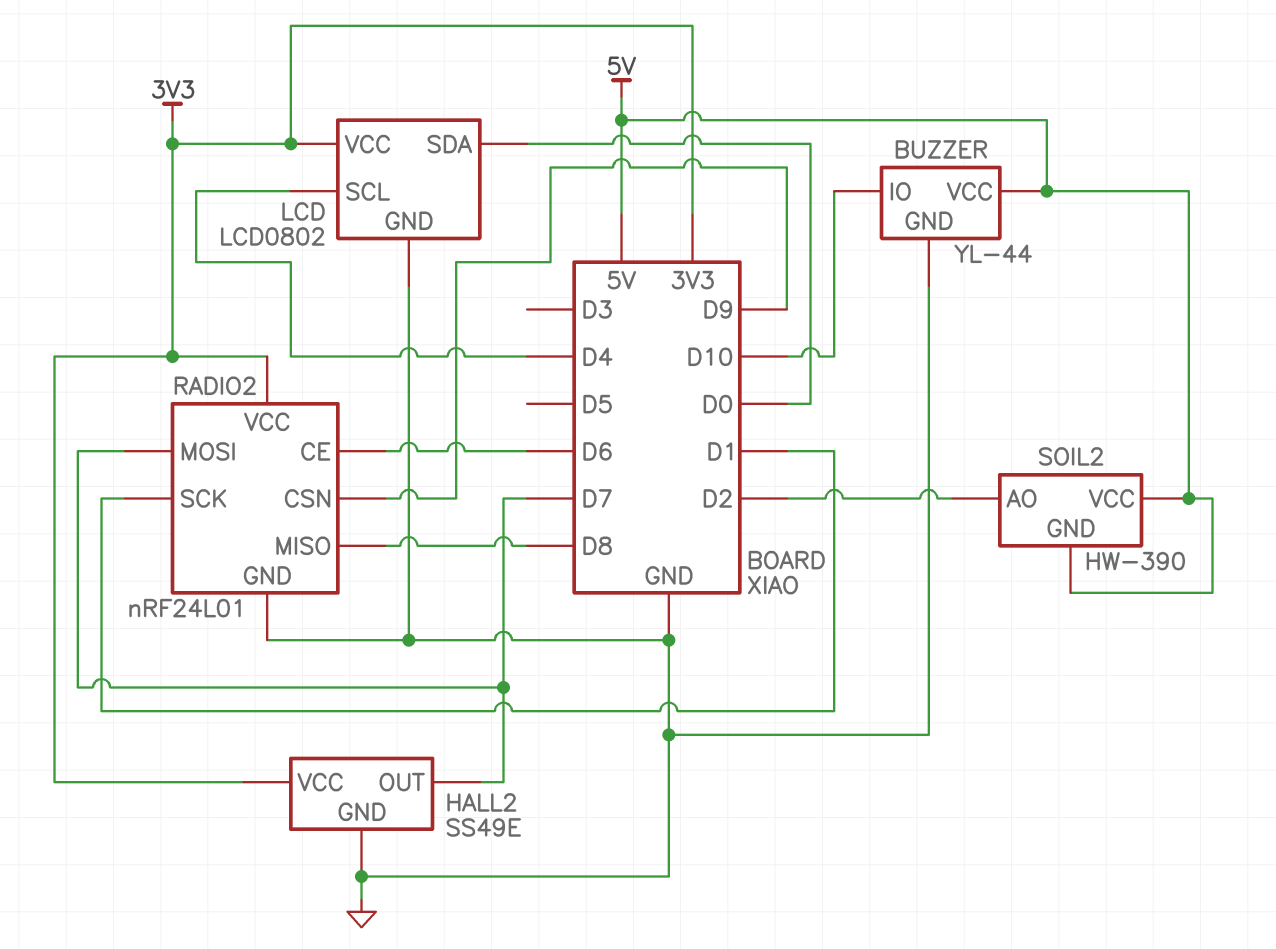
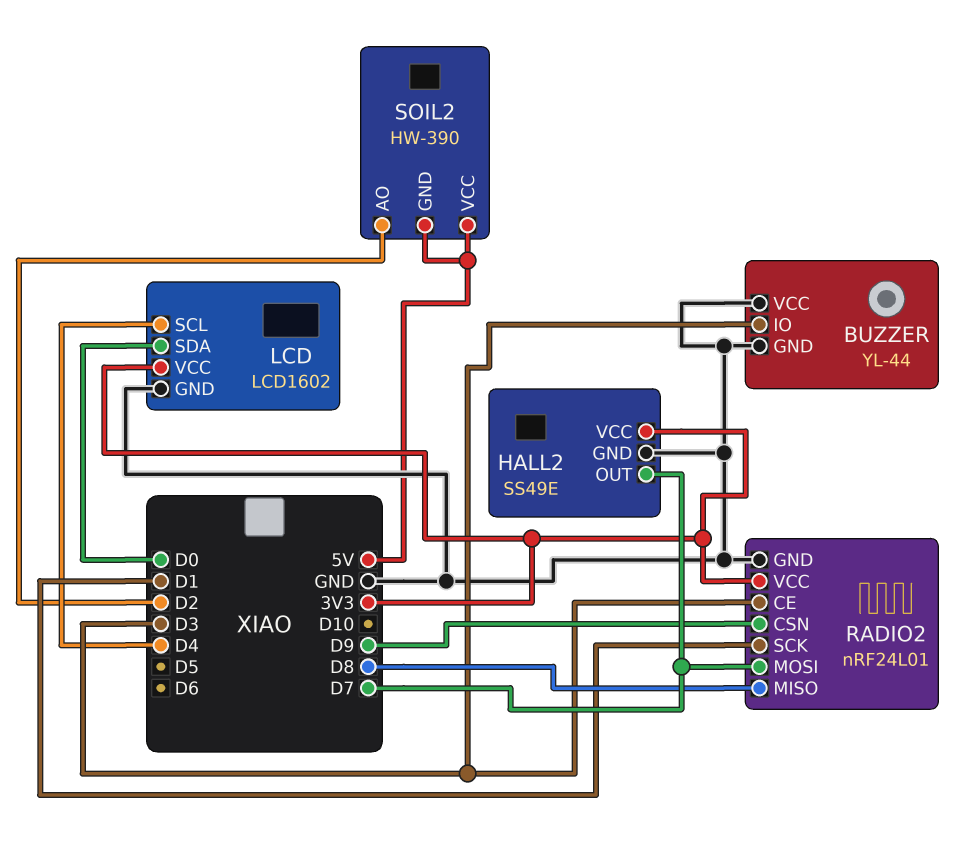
BUZZER pin IO: D10 -> D3
BUZZER pin VCC: 5V -> GND
LCD: LCD0802 -> LCD1602
RADIO2 pin CE: D6 -> D3

